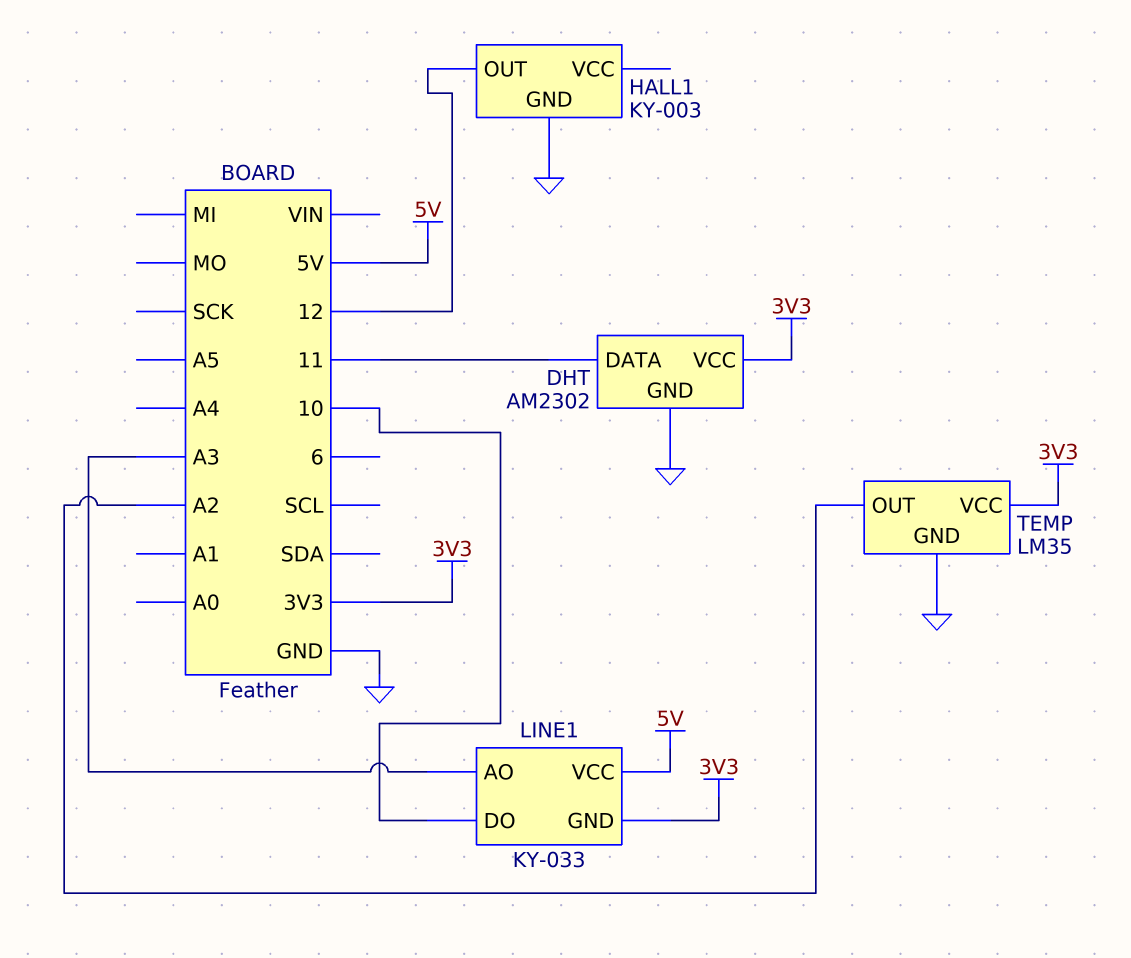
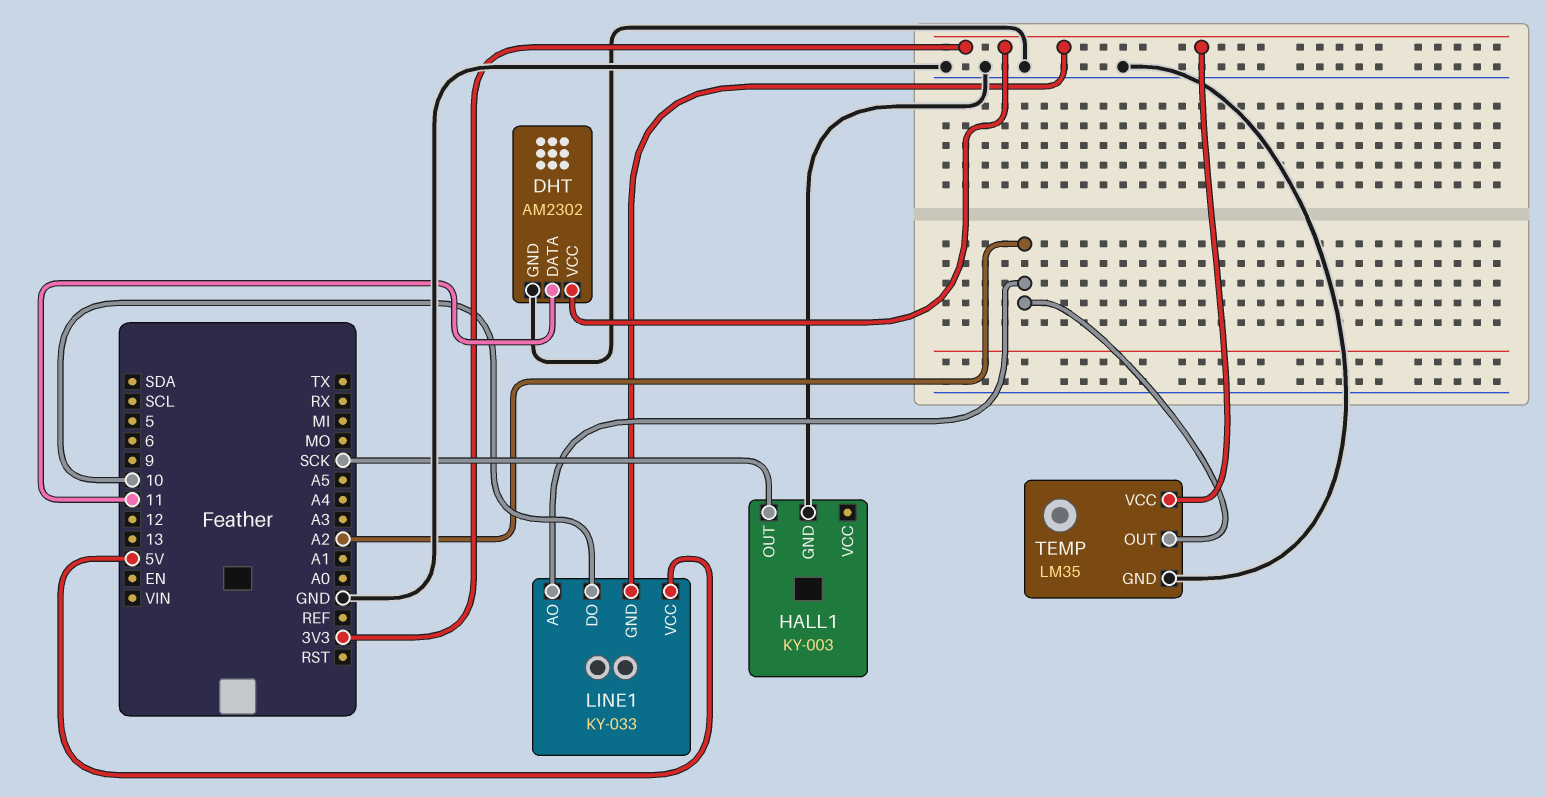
HALL1 pin OUT: 12 -> SCK
LINE1 pin AO: A3 -> A2

